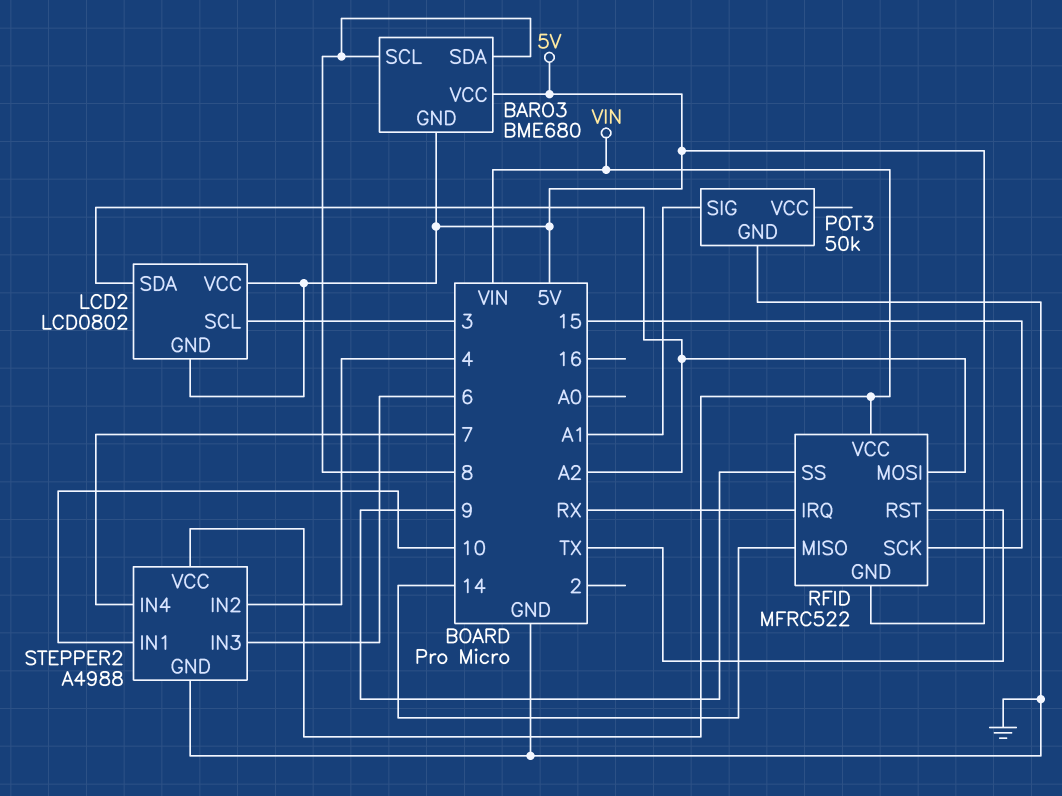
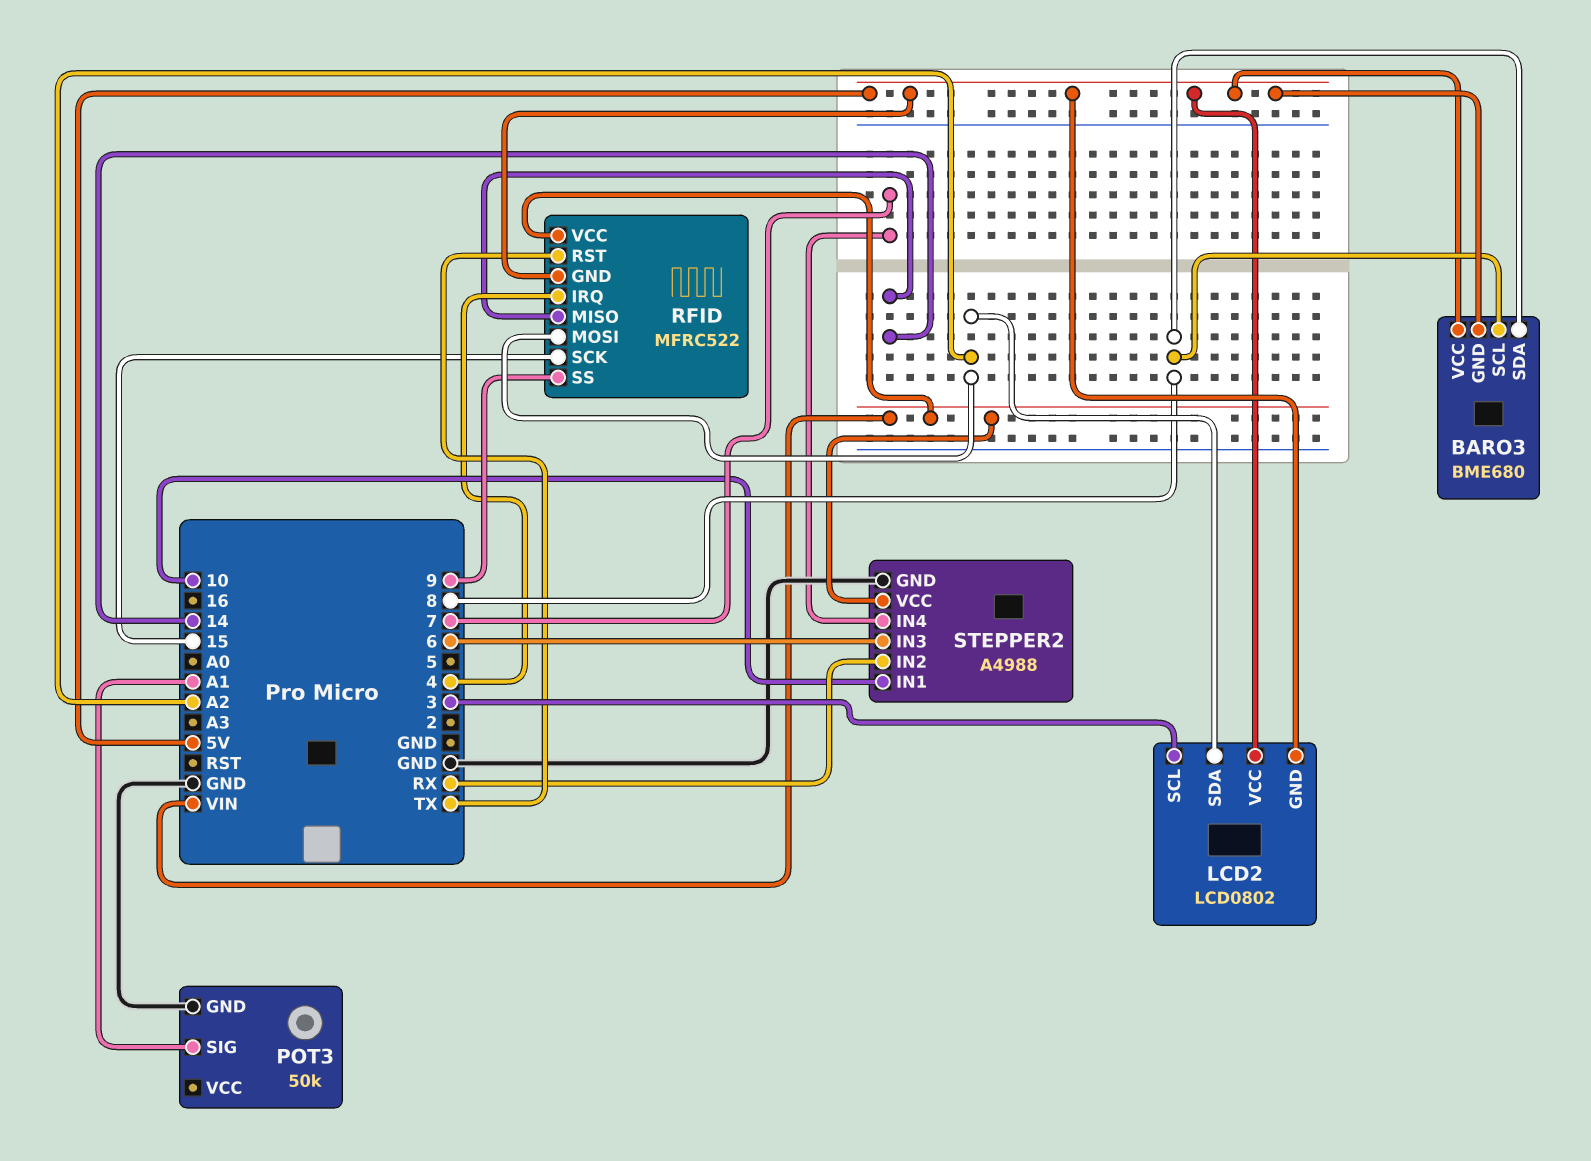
RFID pin IRQ: RX -> 4
STEPPER2 pin IN2: 4 -> RX

